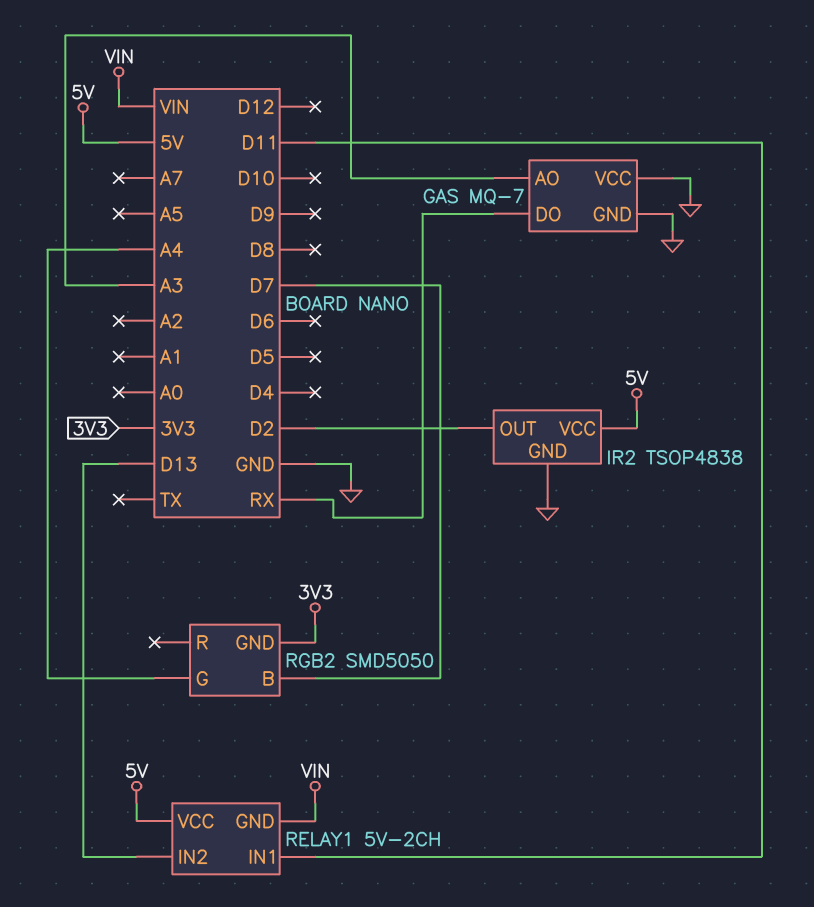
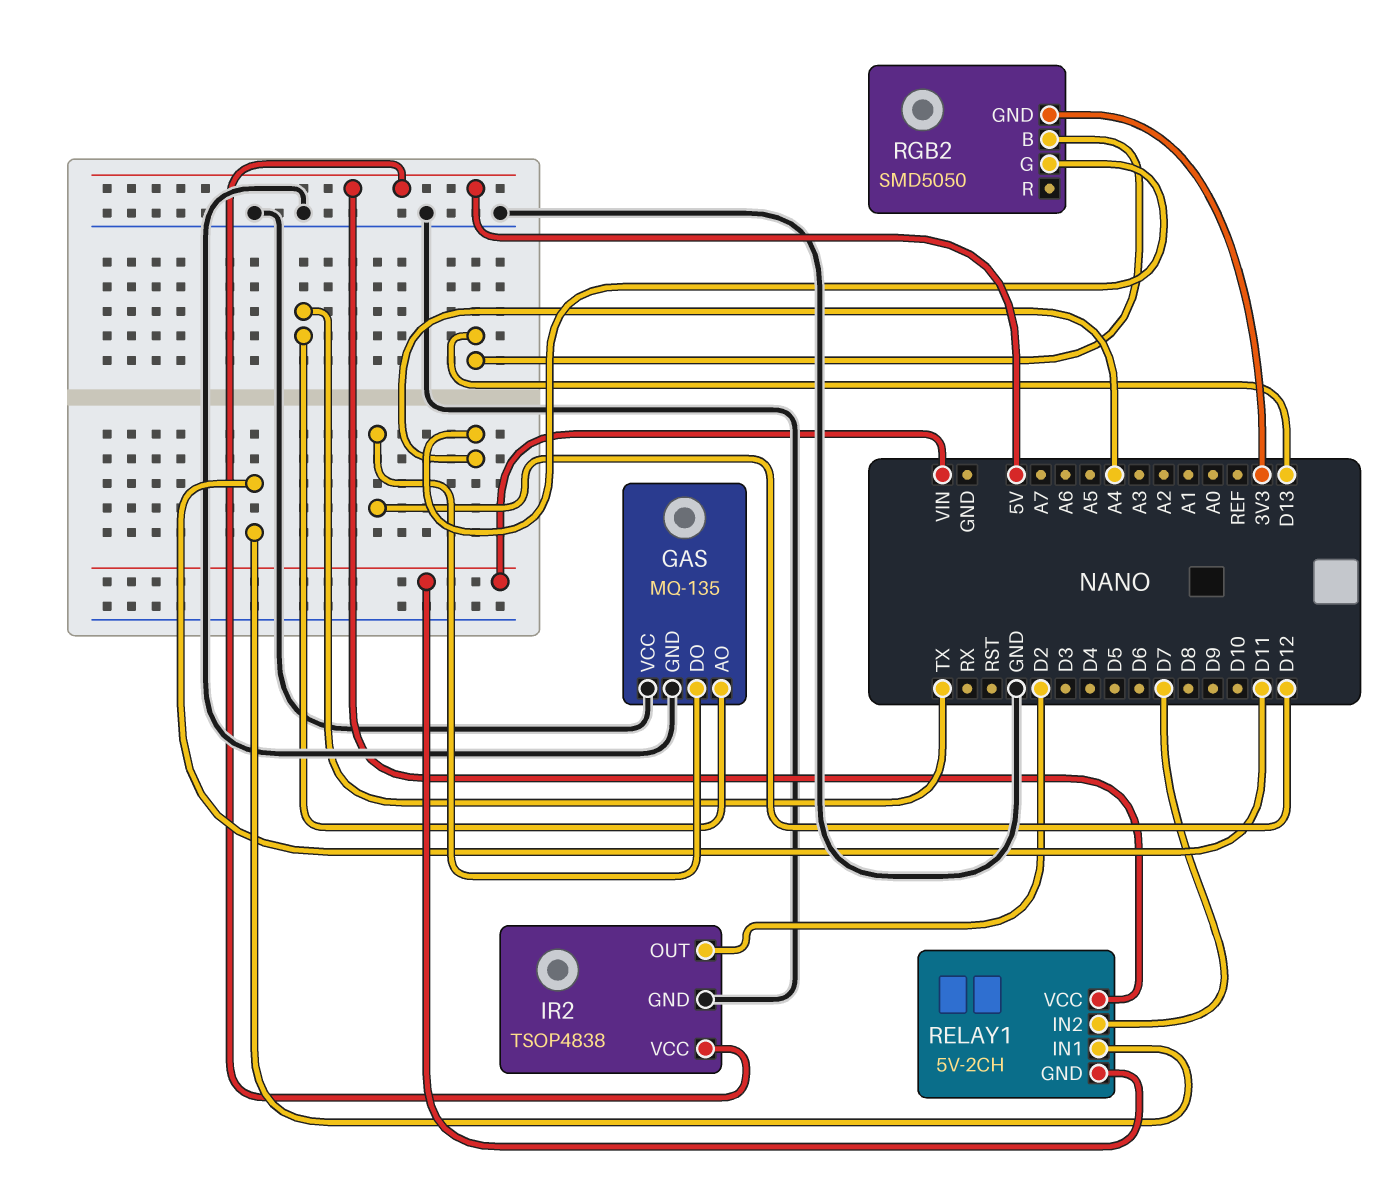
GAS: MQ-7 -> MQ-135
GAS pin AO: A3 -> TX
GAS pin DO: RX -> D12
RELAY1 pin IN2: D13 -> D7
RGB2 pin B: D7 -> D13

